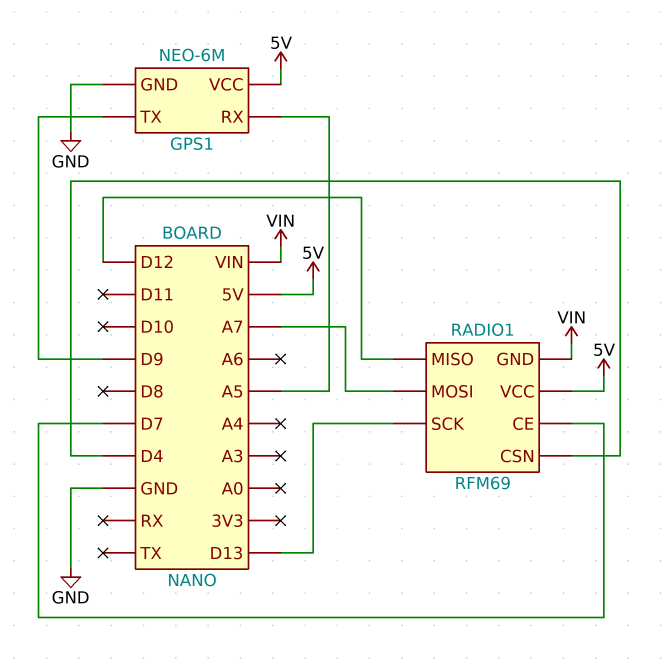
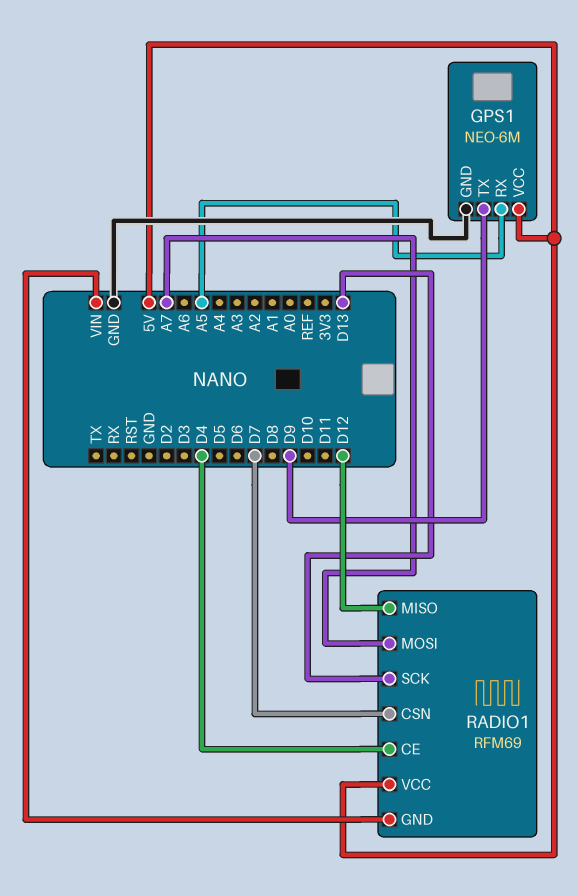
RADIO1 pin CE: D7 -> D4
RADIO1 pin CSN: D4 -> D7

